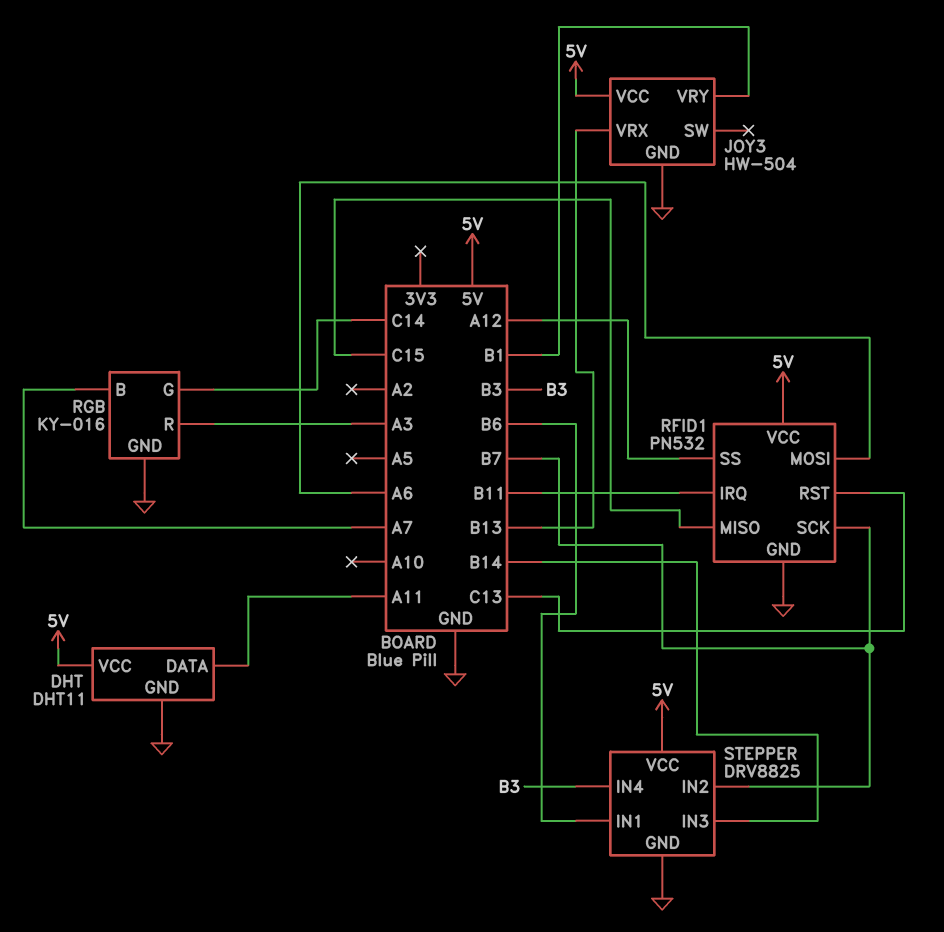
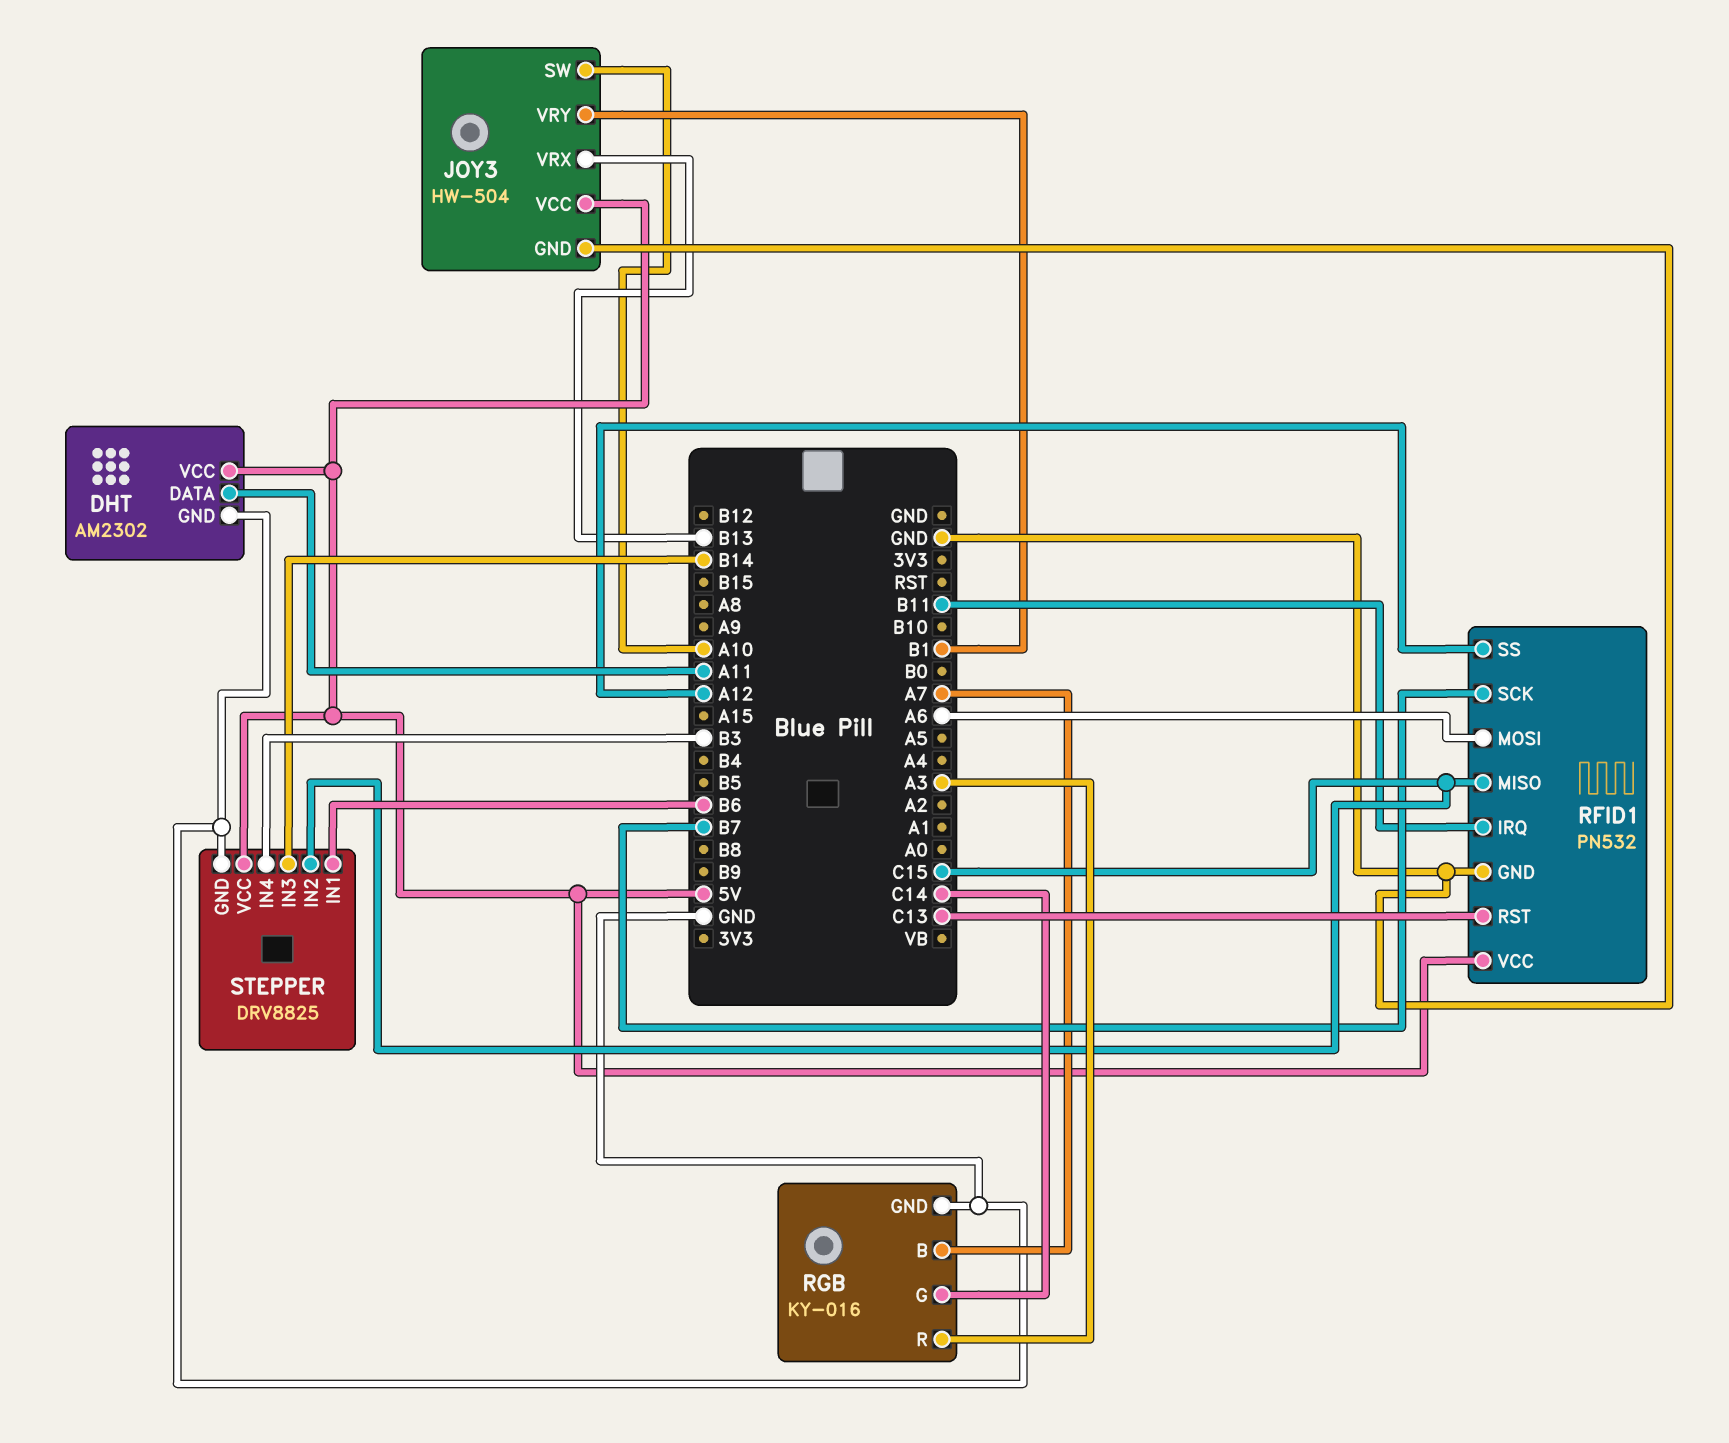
DHT: DHT11 -> AM2302
JOY3 pin SW: none -> A10
STEPPER pin IN2: B7 -> C15

